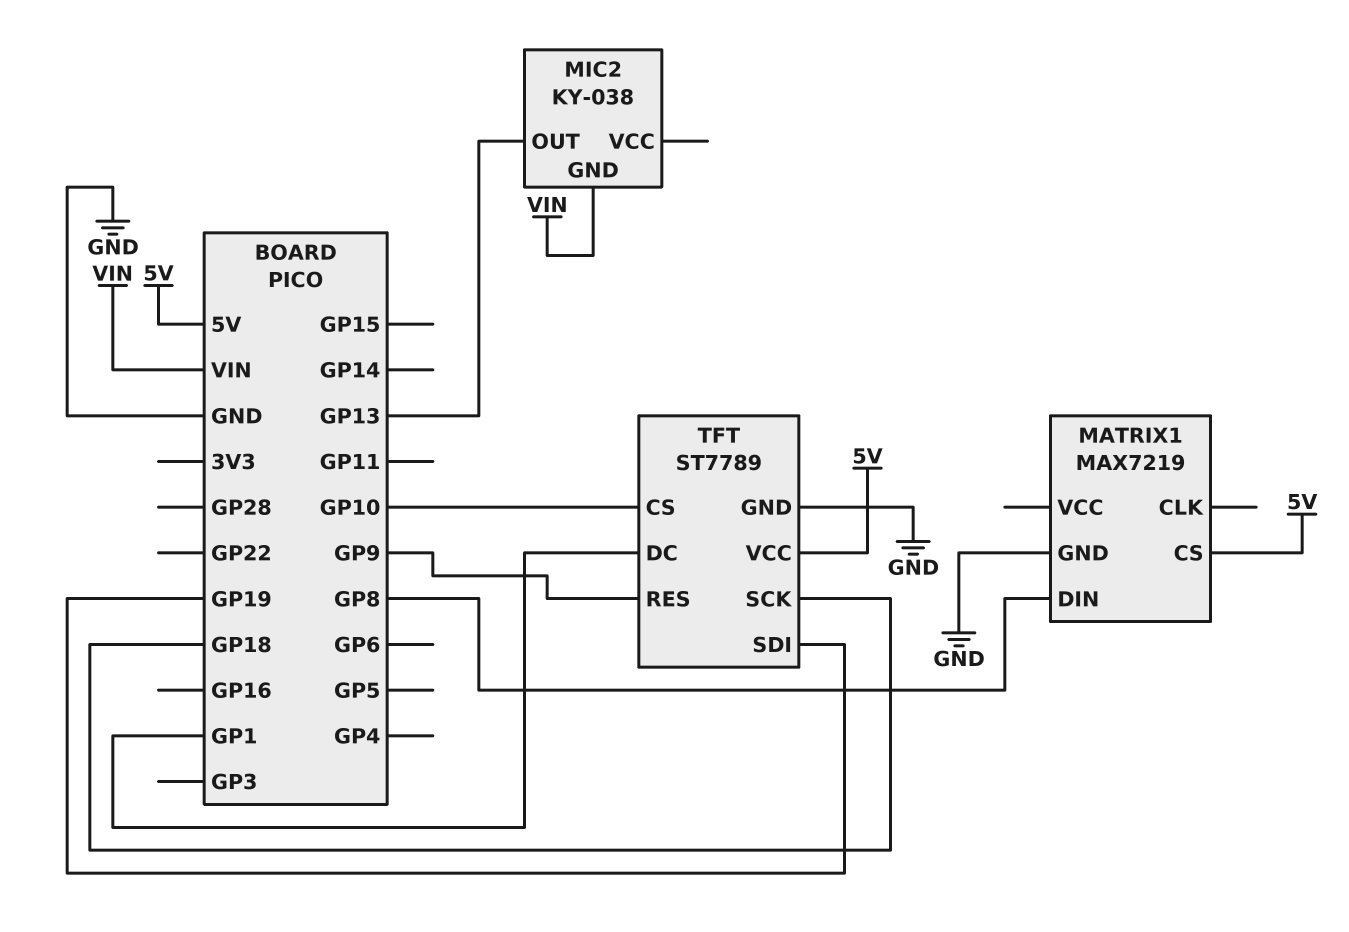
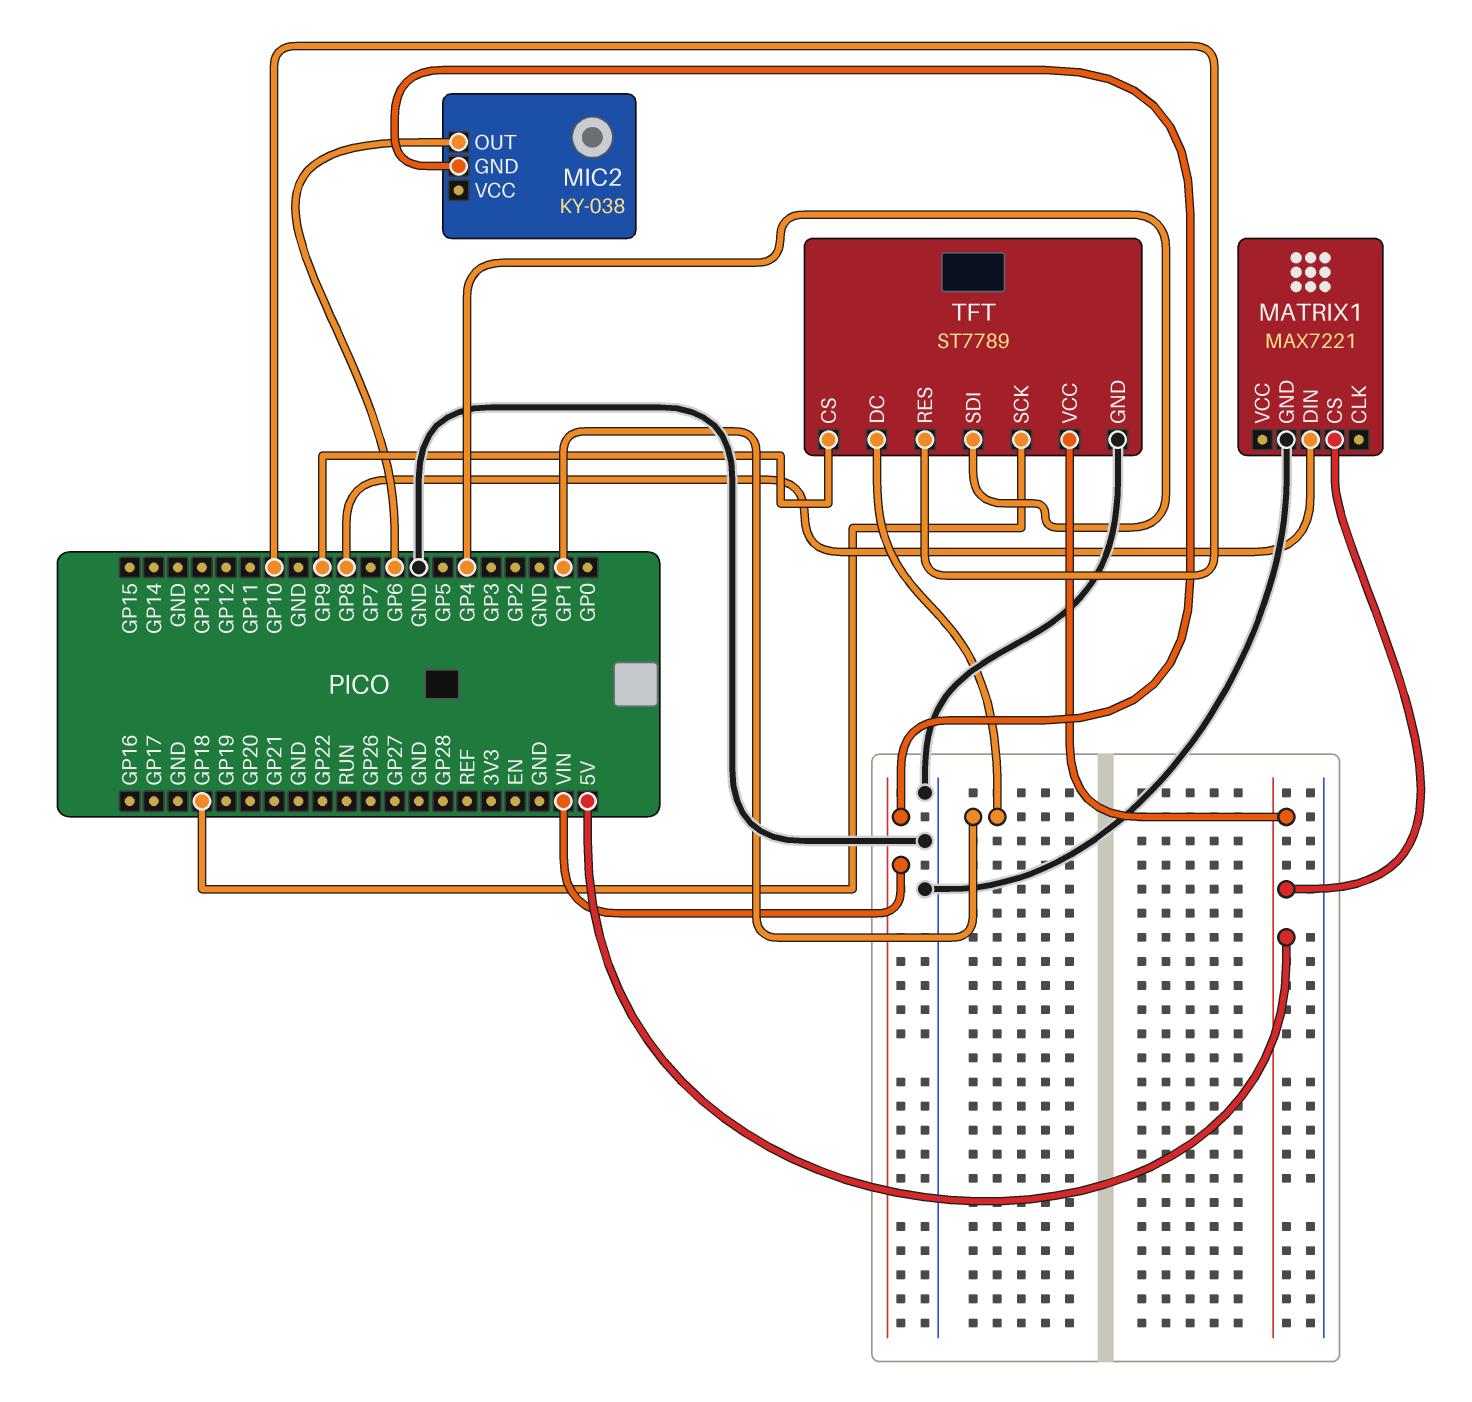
MATRIX1: MAX7219 -> MAX7221
MIC2 pin OUT: GP13 -> GP6
TFT pin CS: GP10 -> GP9
TFT pin RES: GP9 -> GP10
TFT pin SDI: GP19 -> GP4

